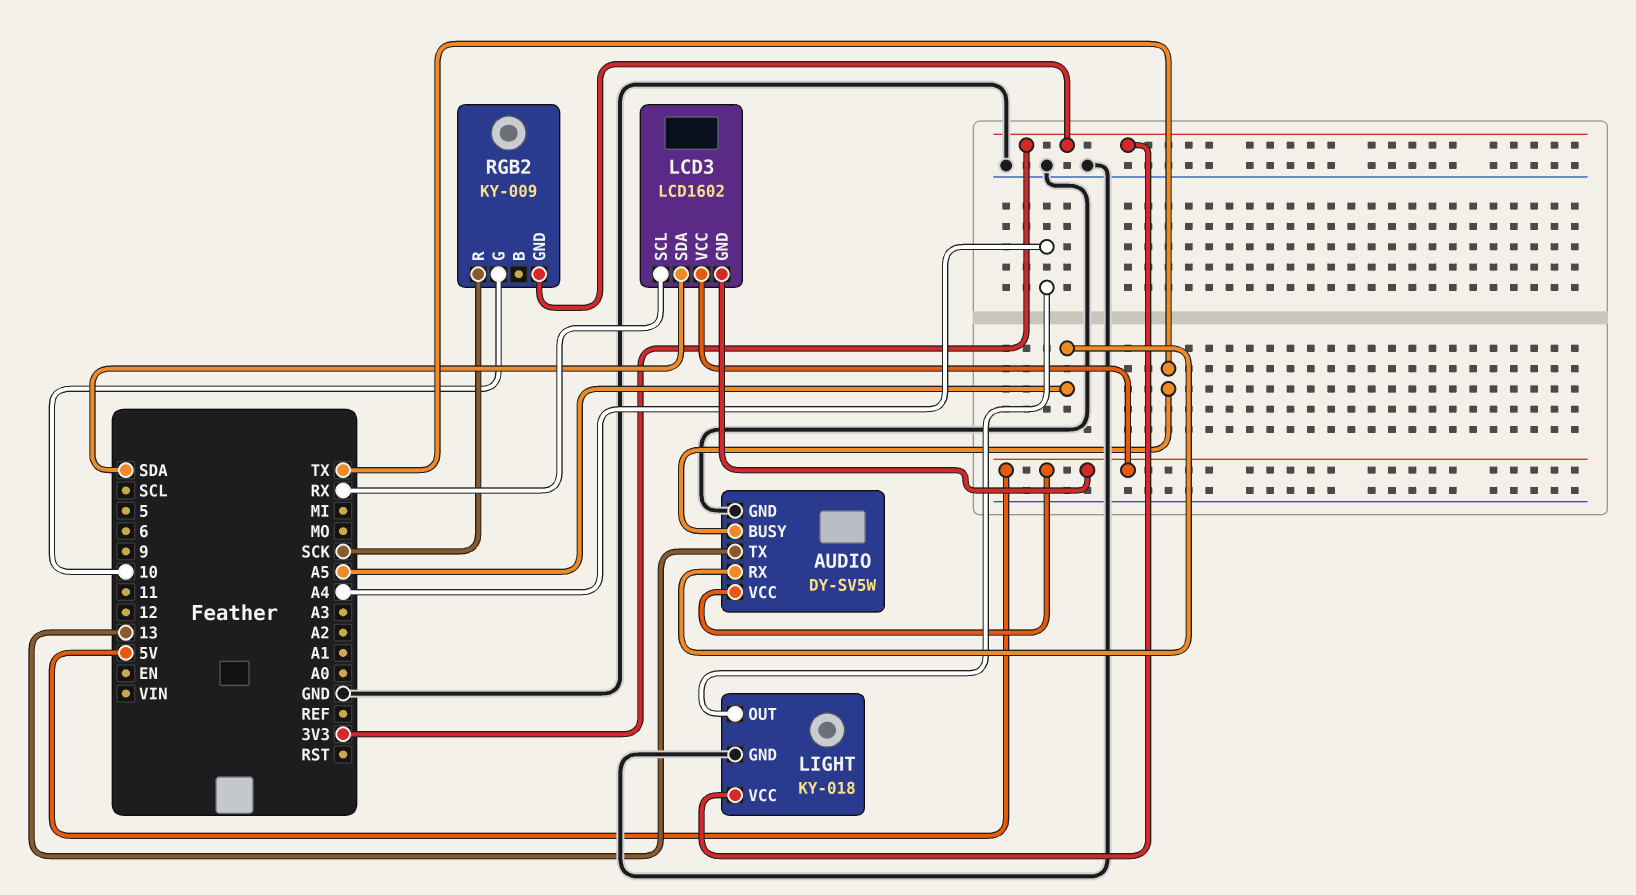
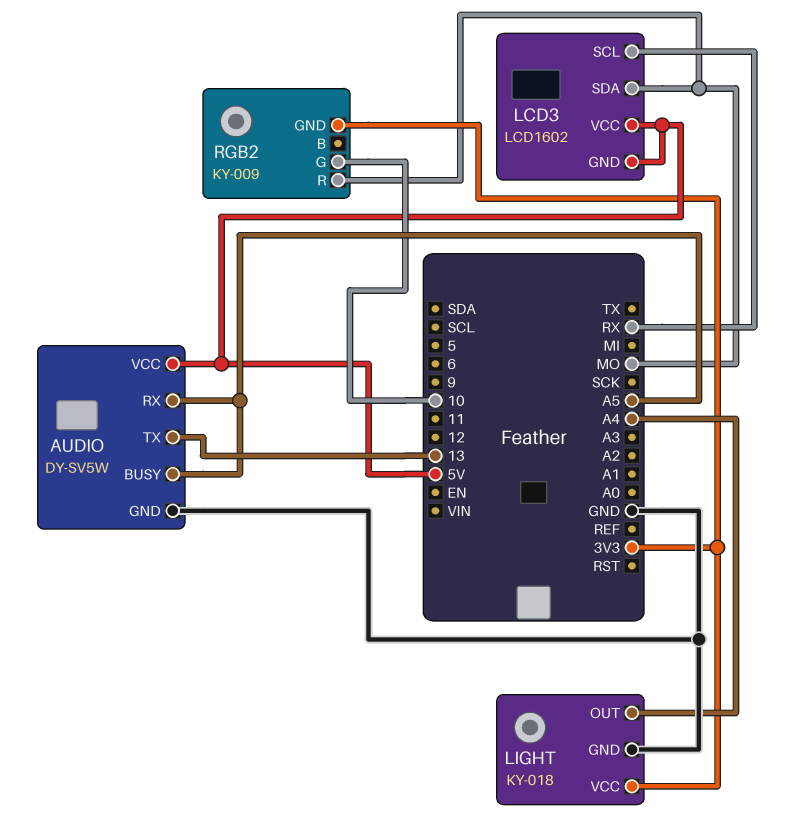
AUDIO pin BUSY: TX -> A5
LCD3 pin SDA: SDA -> MO
RGB2 pin R: SCK -> MO

